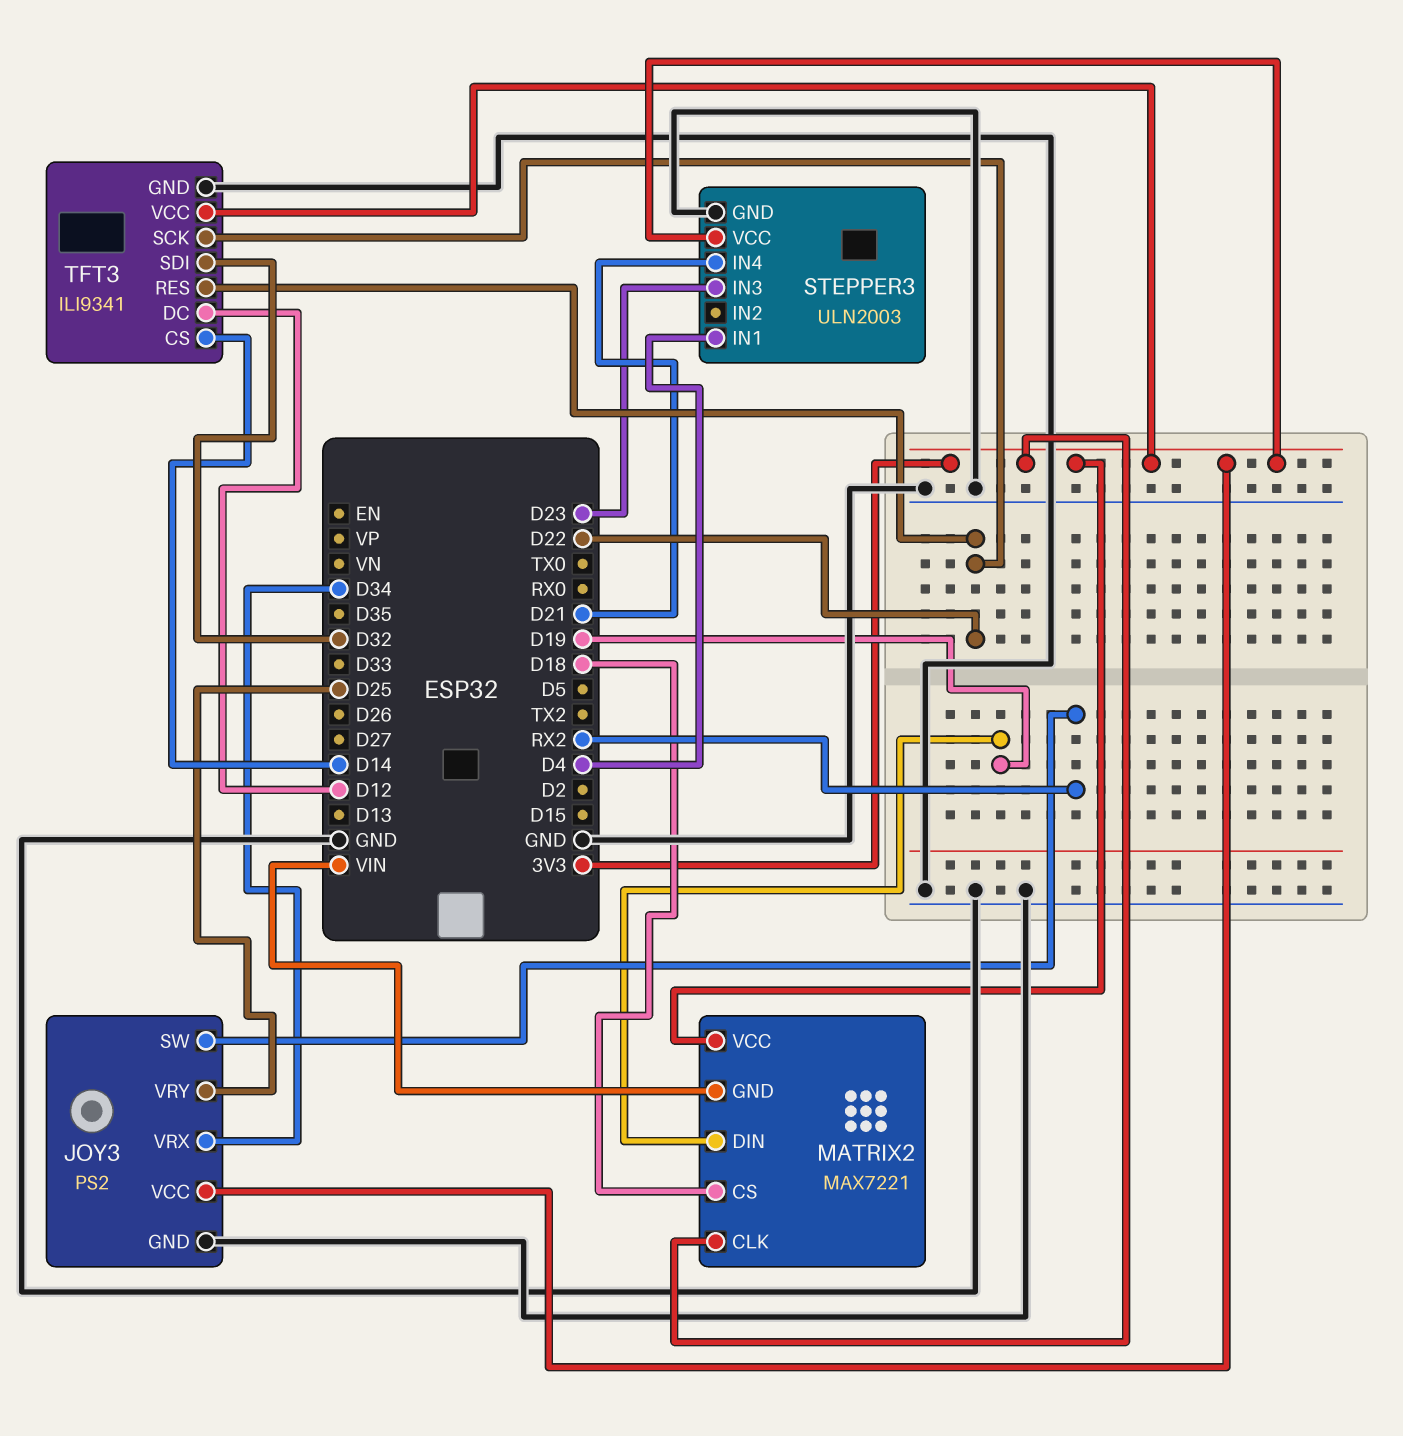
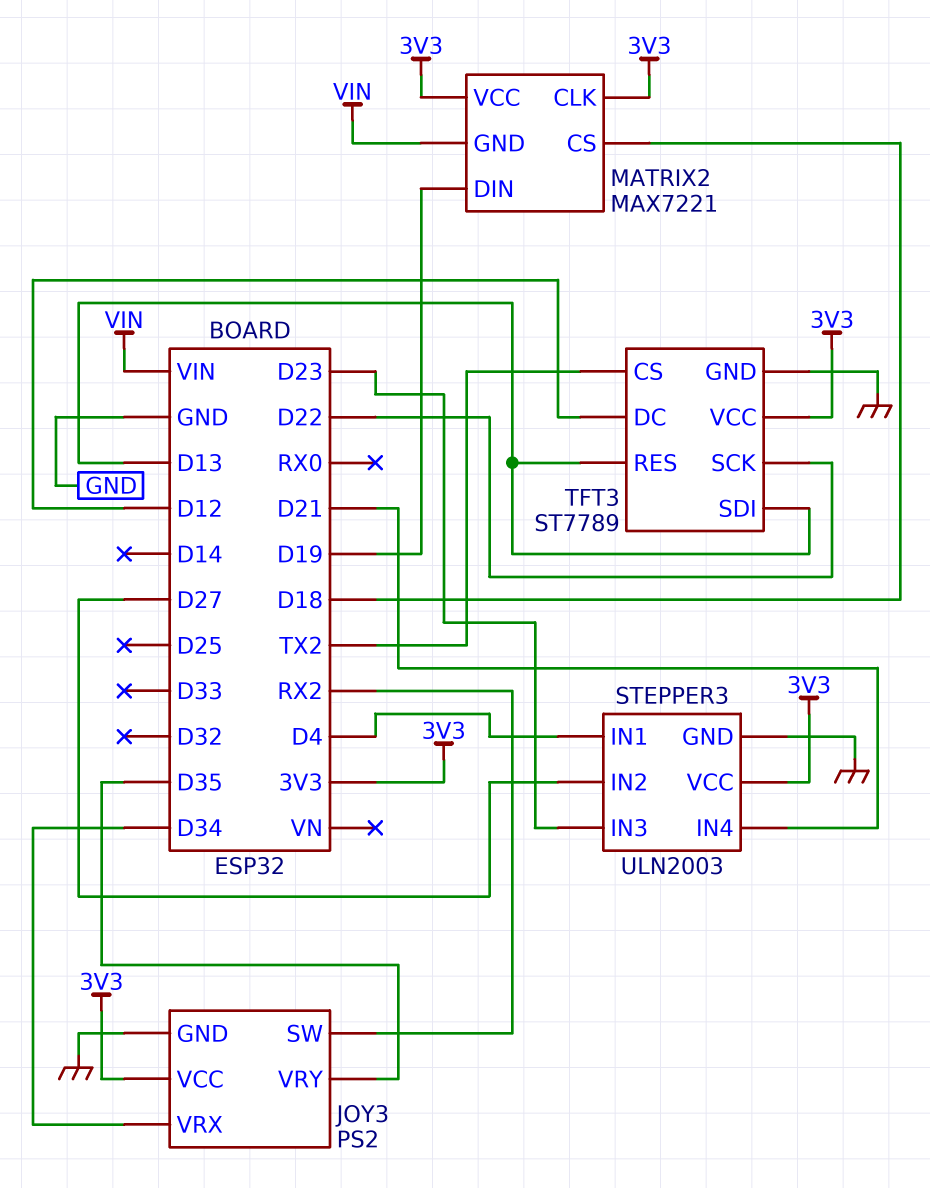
JOY3 pin VRY: D25 -> D35
STEPPER3 pin IN2: none -> D27
TFT3: ILI9341 -> ST7789
TFT3 pin CS: D14 -> TX2
TFT3 pin RES: D22 -> D13
TFT3 pin SDI: D32 -> D13

